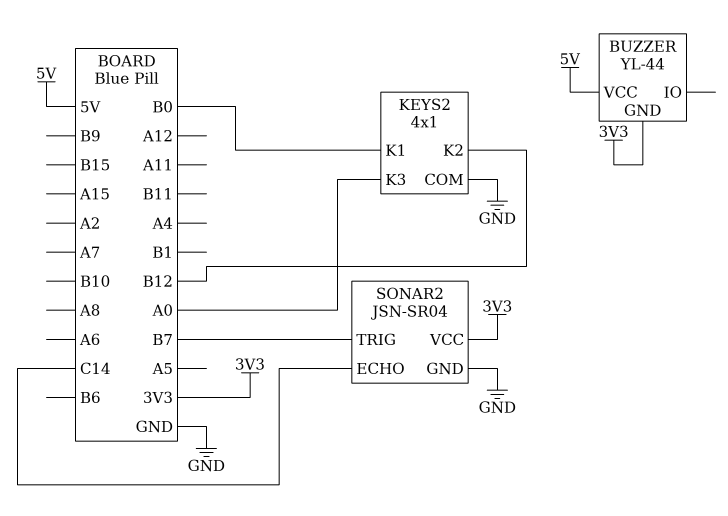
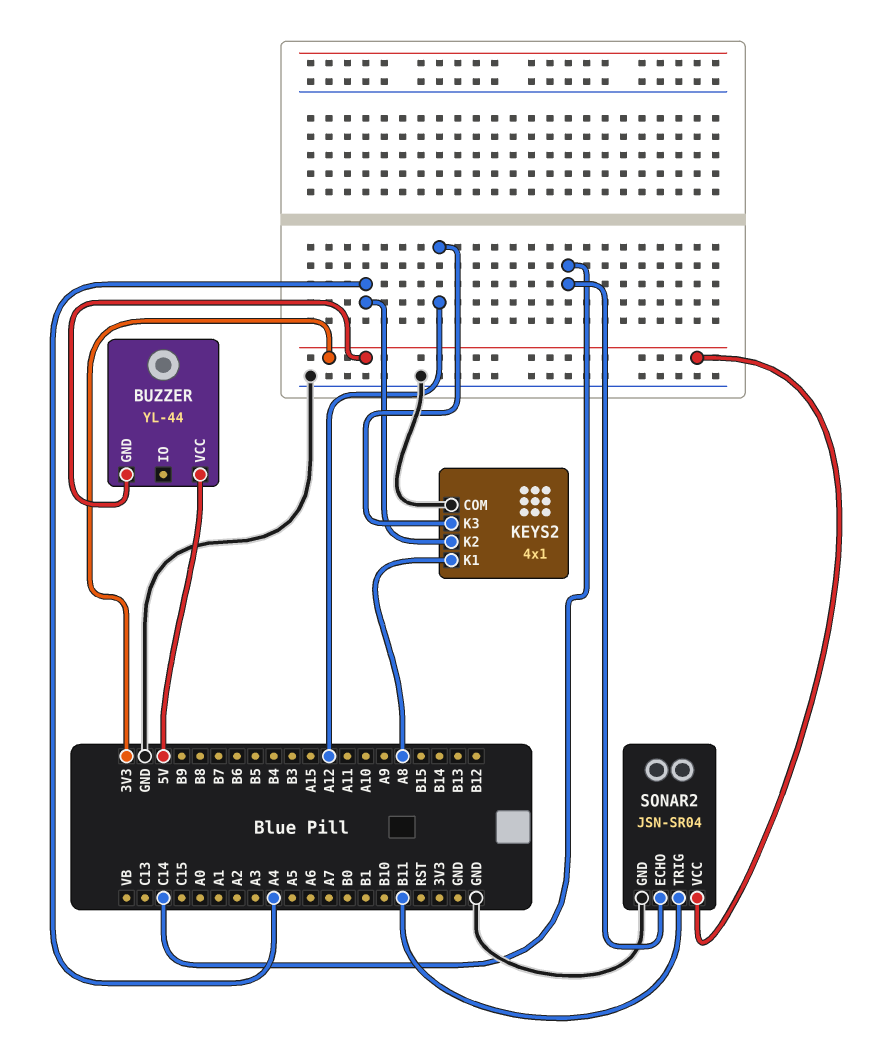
KEYS2 pin K1: B0 -> A8
KEYS2 pin K2: B12 -> A4
KEYS2 pin K3: A0 -> A12
SONAR2 pin TRIG: B7 -> B11

